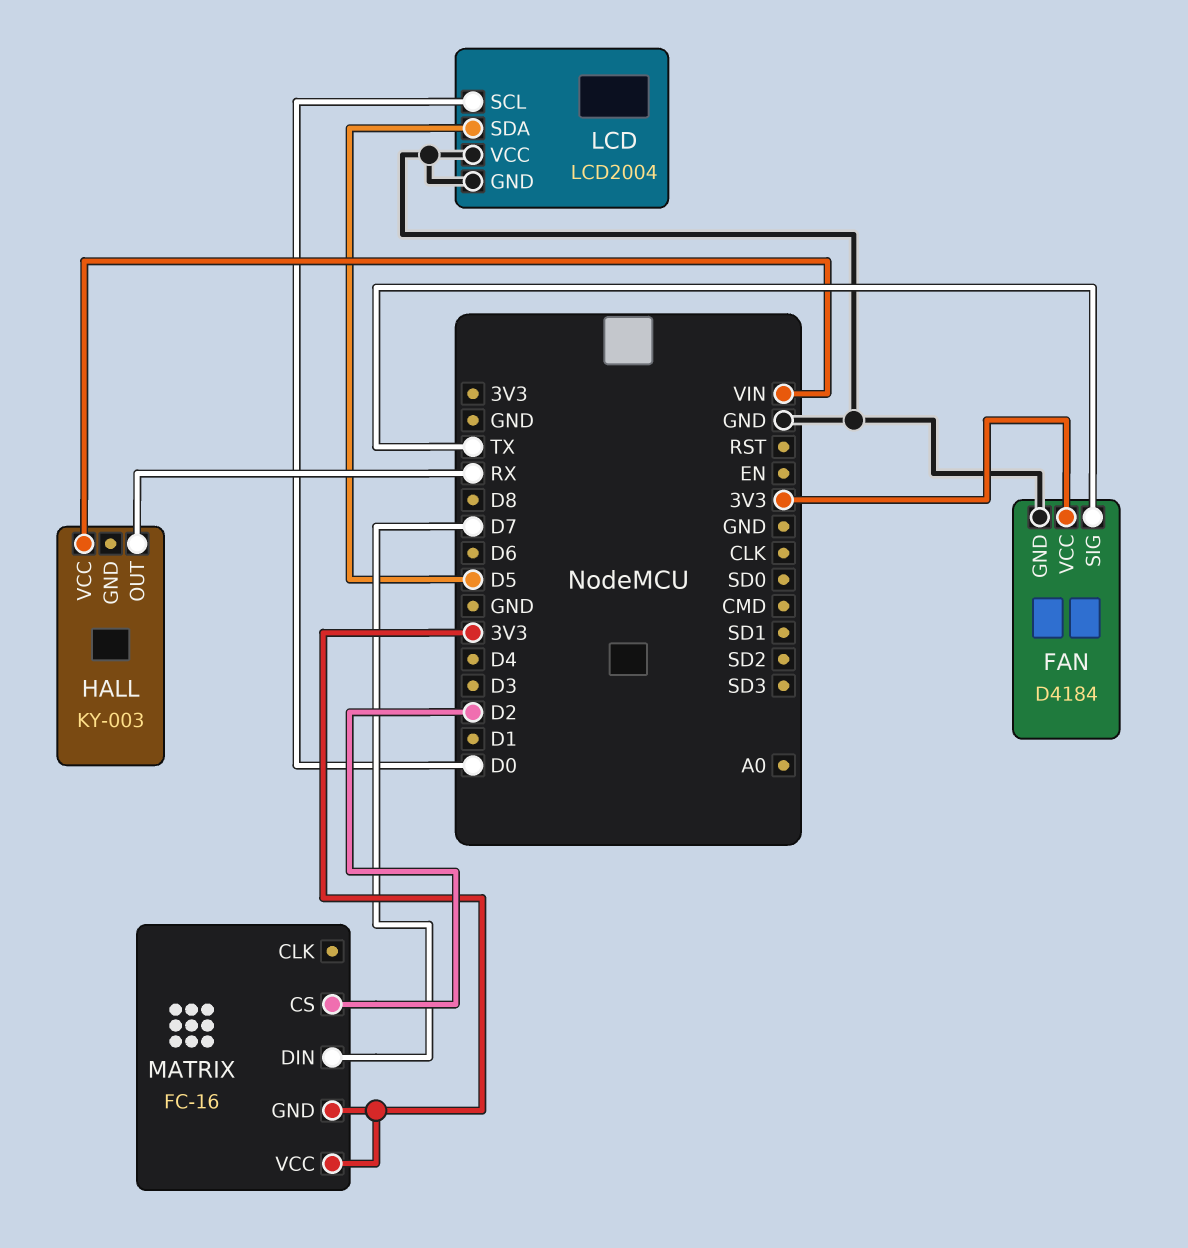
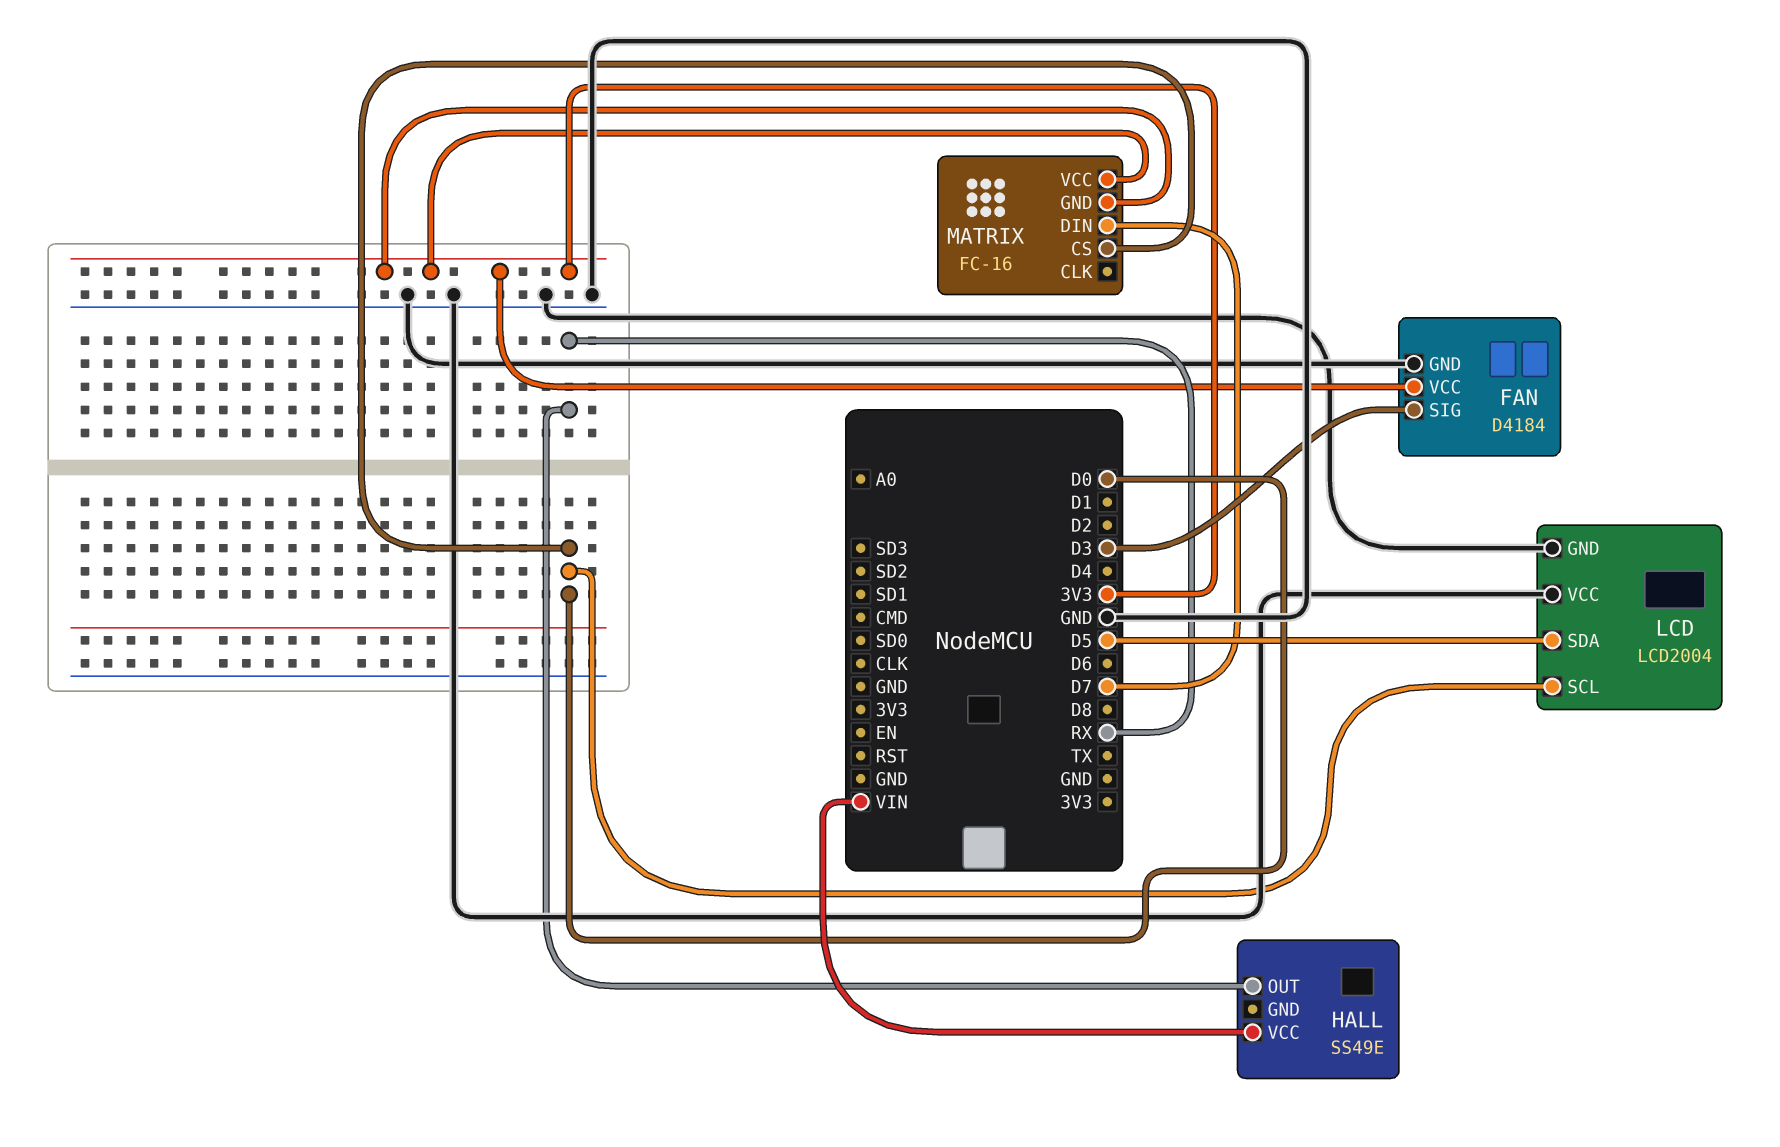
FAN pin SIG: TX -> D3
HALL: KY-003 -> SS49E
MATRIX pin CS: D2 -> D0

